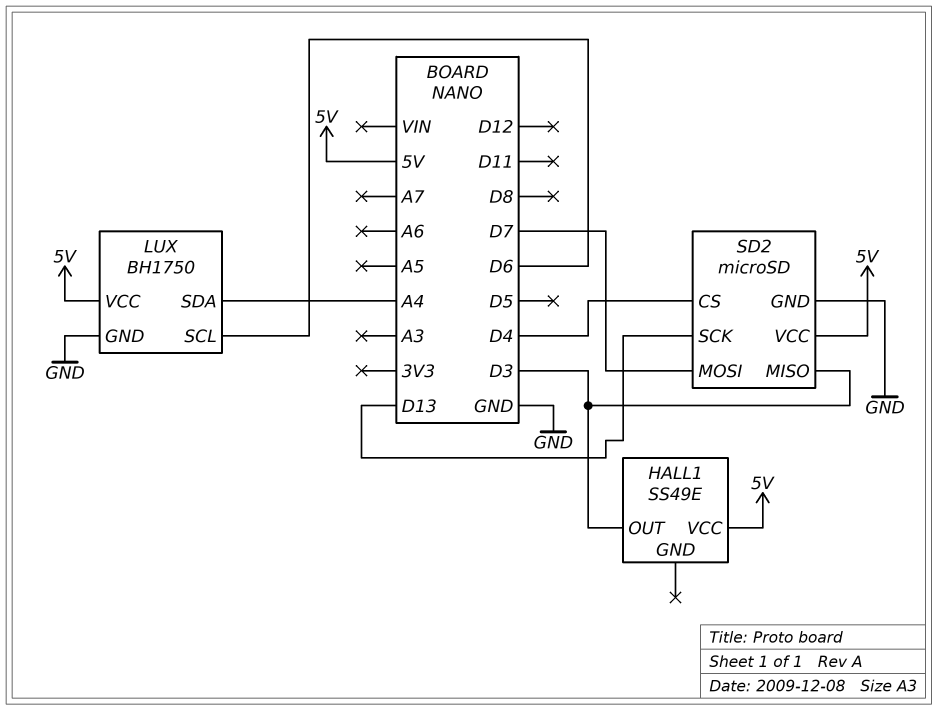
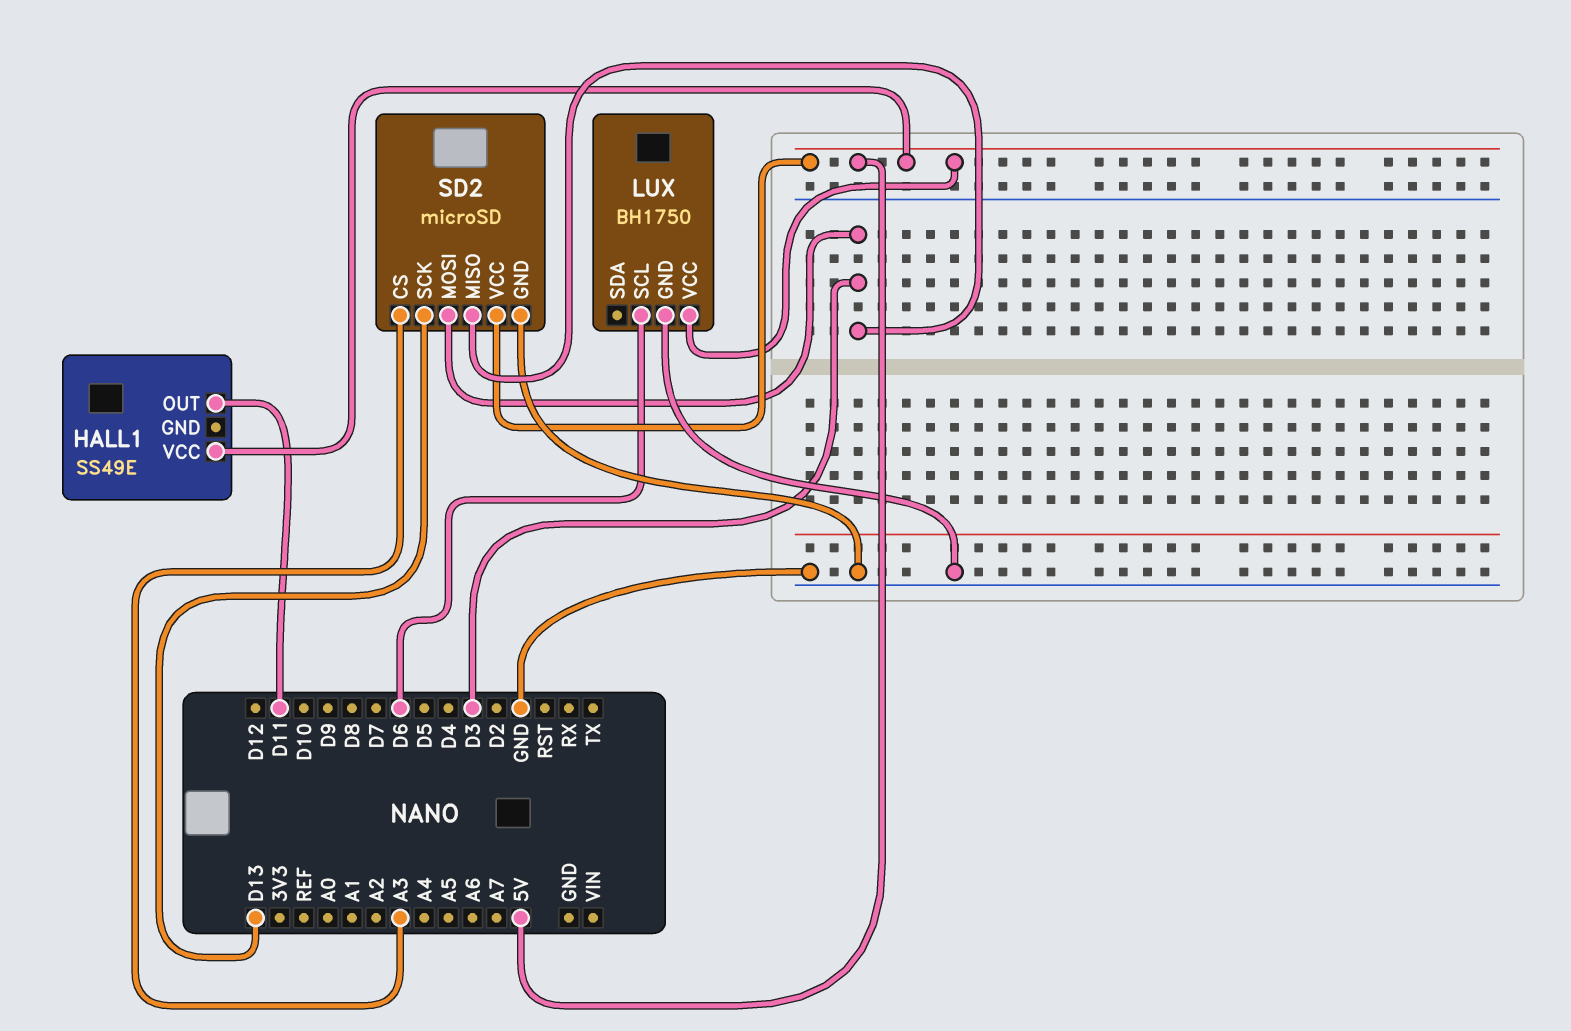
HALL1 pin OUT: D3 -> D11
LUX pin SDA: A4 -> none
SD2 pin CS: D4 -> A3
SD2 pin MOSI: D7 -> D3

